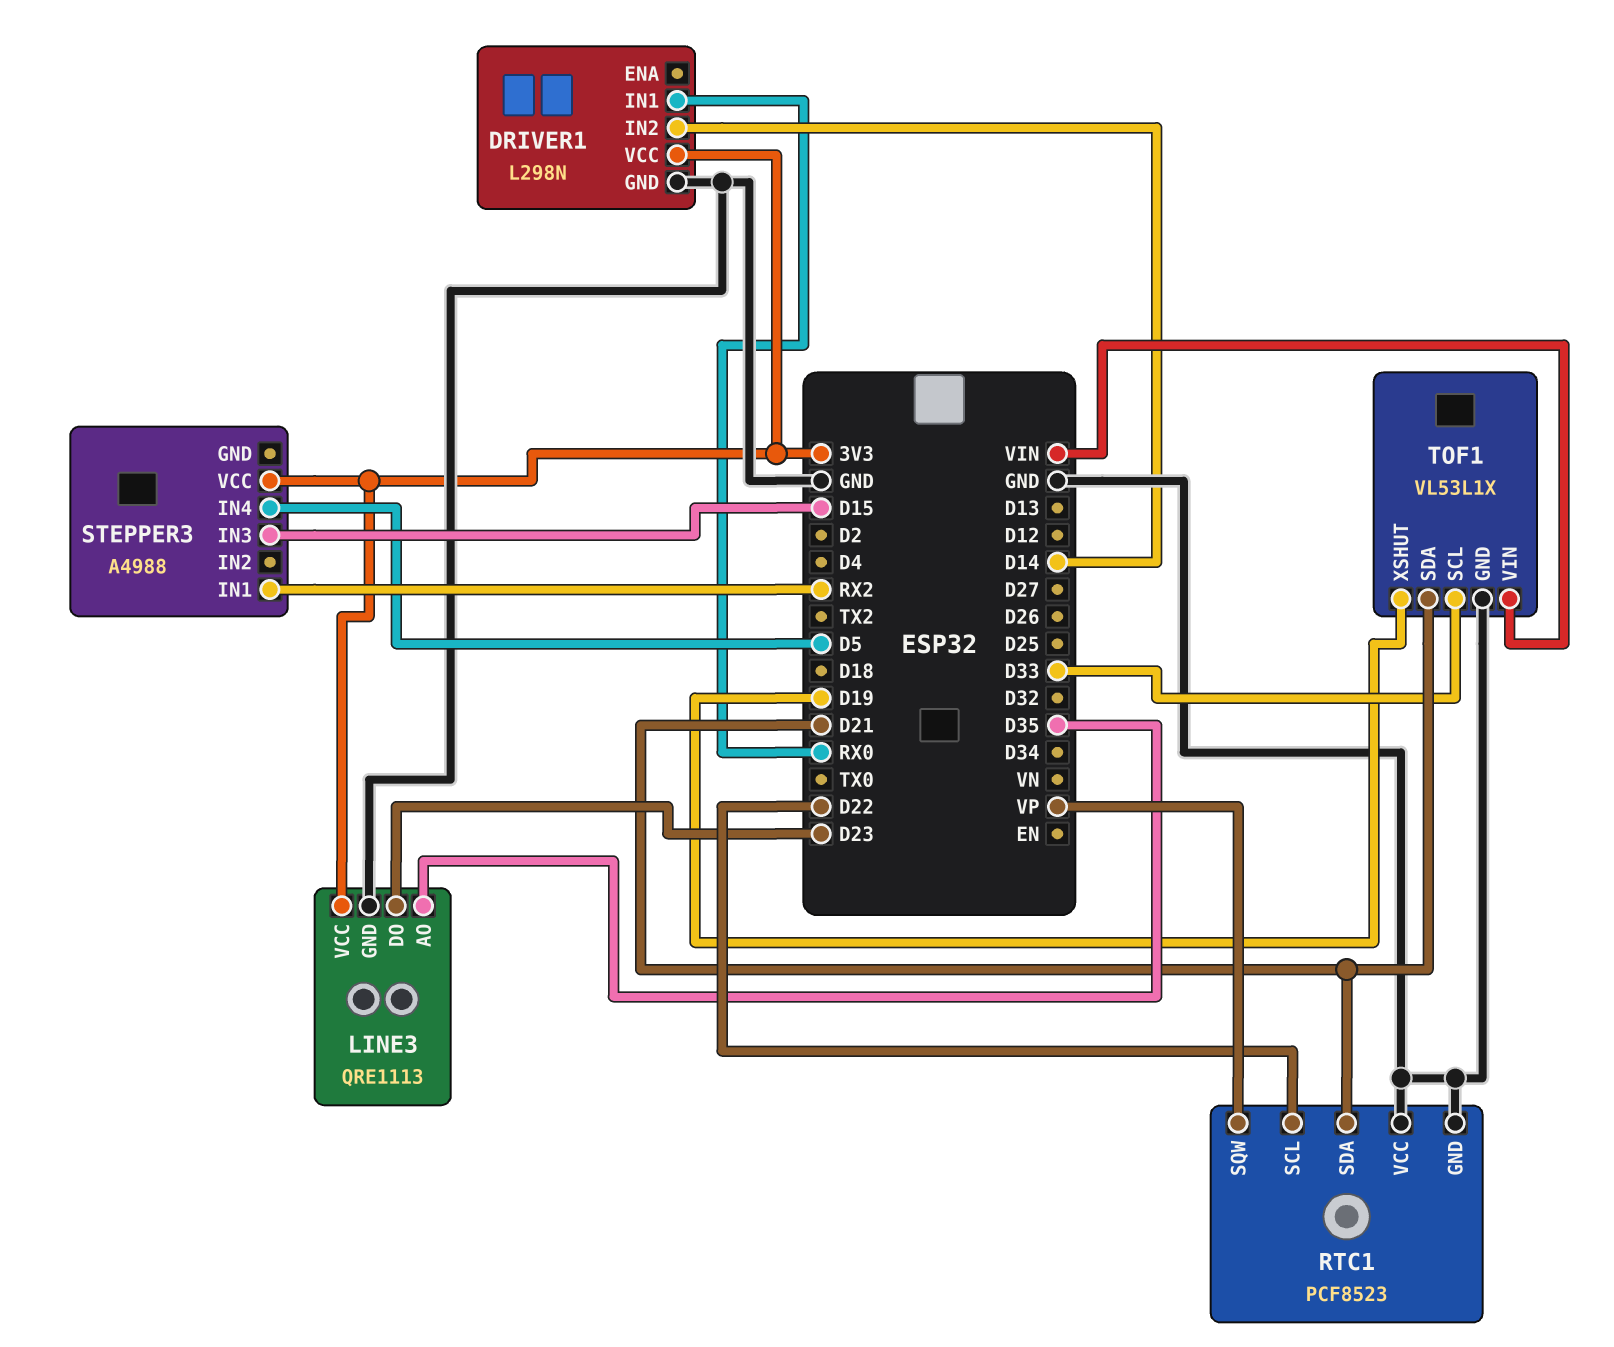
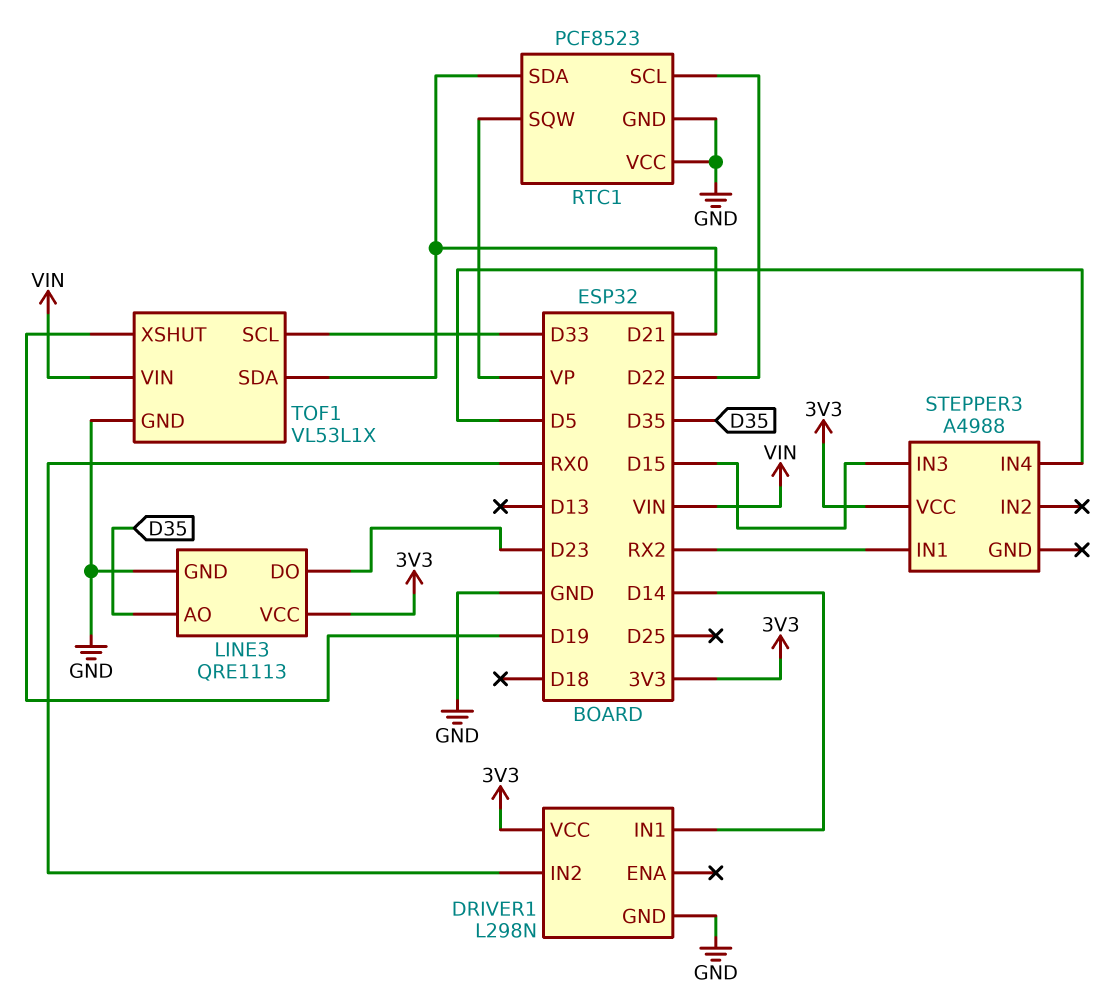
DRIVER1 pin IN1: RX0 -> D14
DRIVER1 pin IN2: D14 -> RX0

